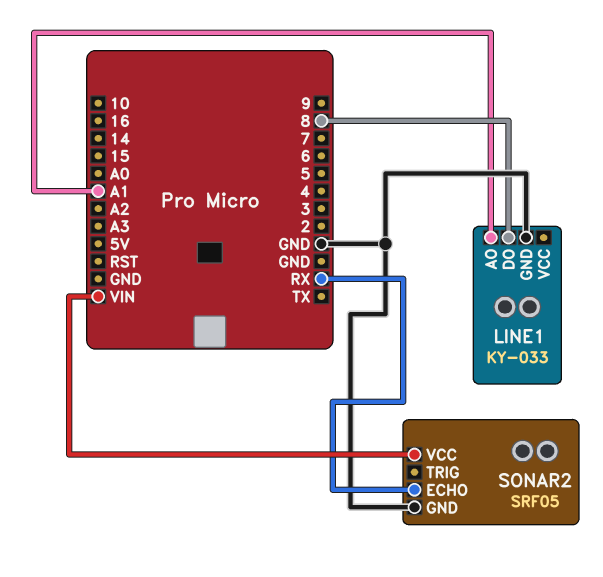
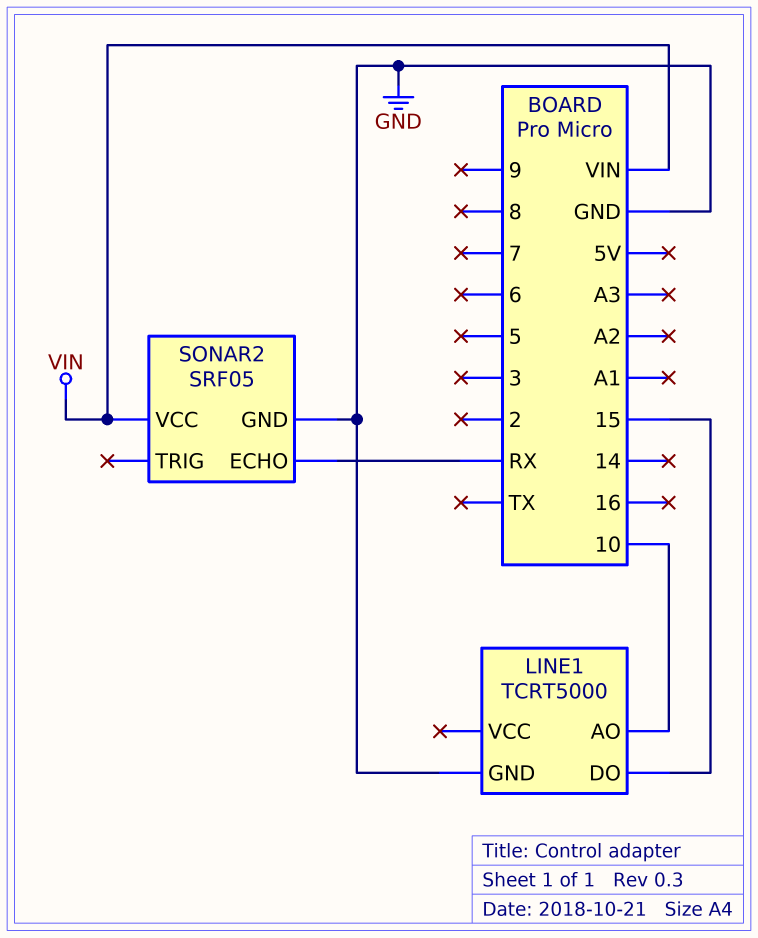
LINE1: KY-033 -> TCRT5000
LINE1 pin AO: A1 -> 10
LINE1 pin DO: 8 -> 15

